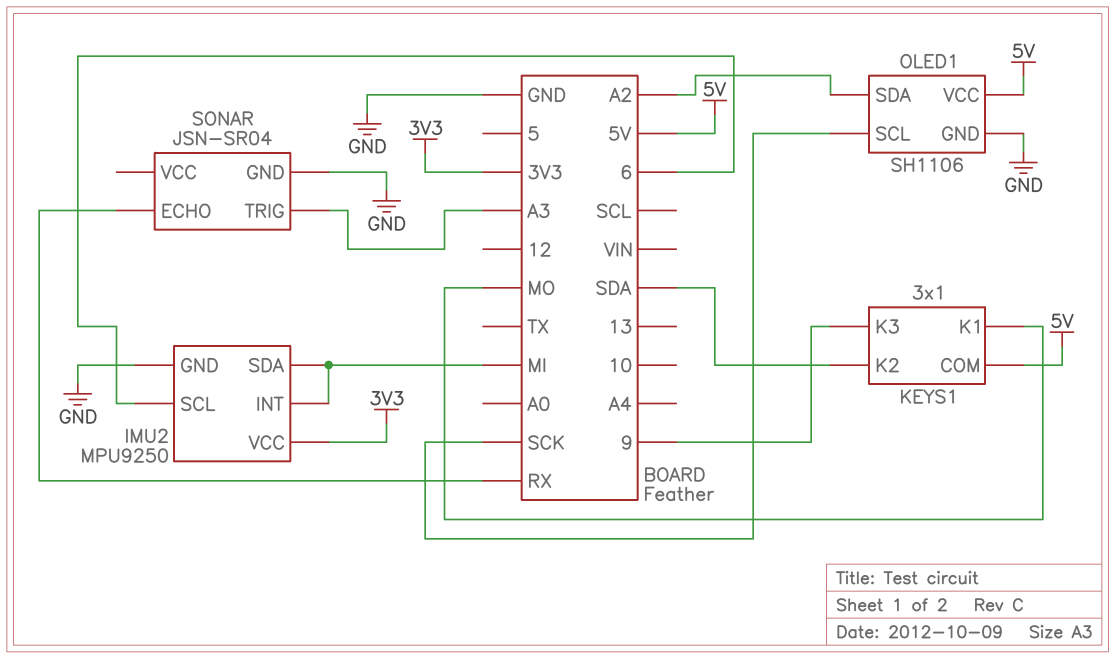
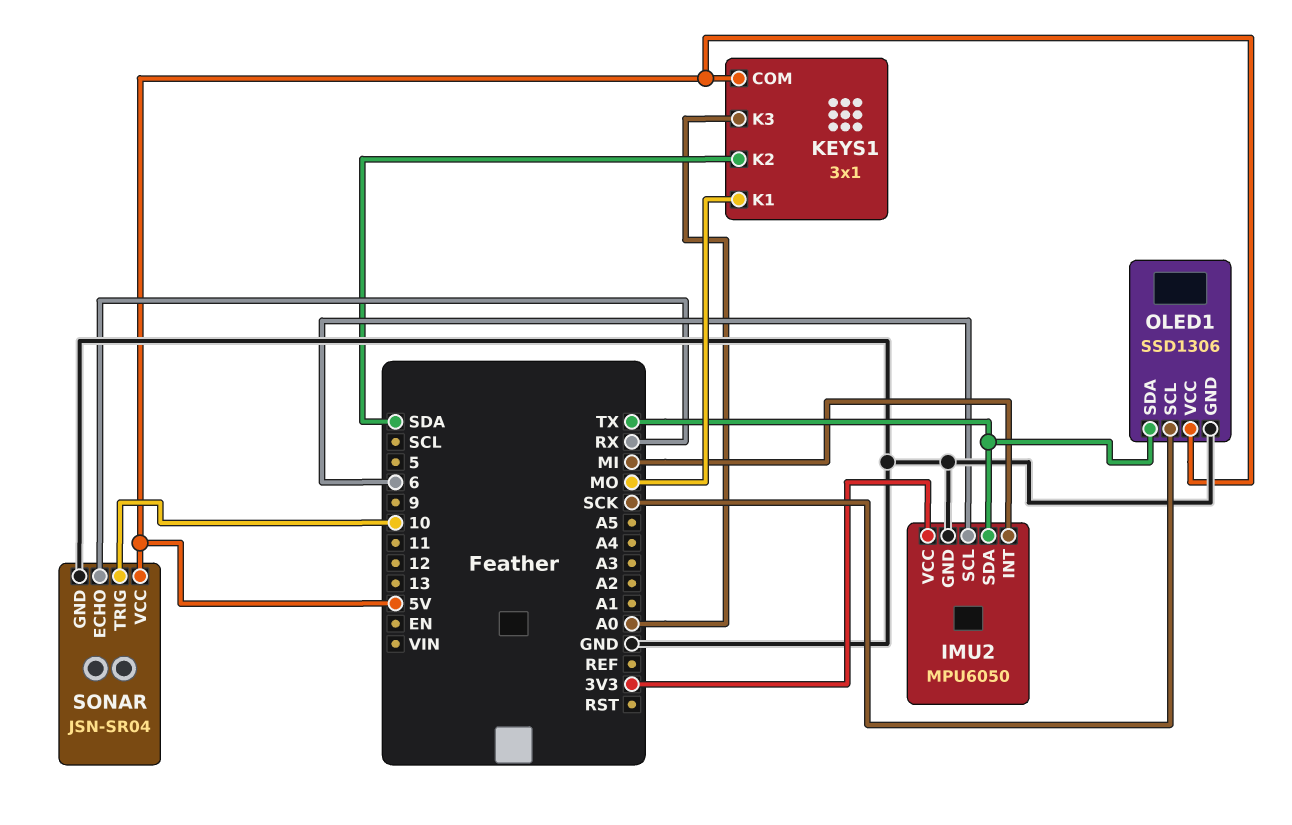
IMU2: MPU9250 -> MPU6050
IMU2 pin SDA: MI -> TX
KEYS1 pin K3: 9 -> A0
OLED1: SH1106 -> SSD1306
OLED1 pin SDA: A2 -> TX
SONAR pin TRIG: A3 -> 10
SONAR pin VCC: none -> 5V

